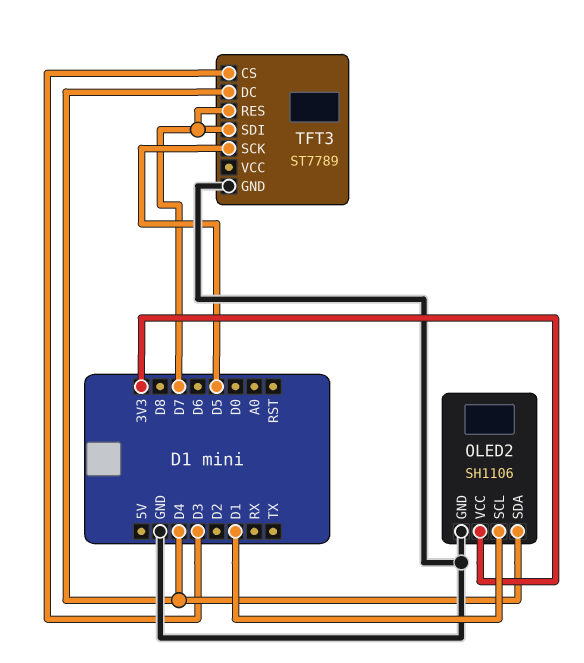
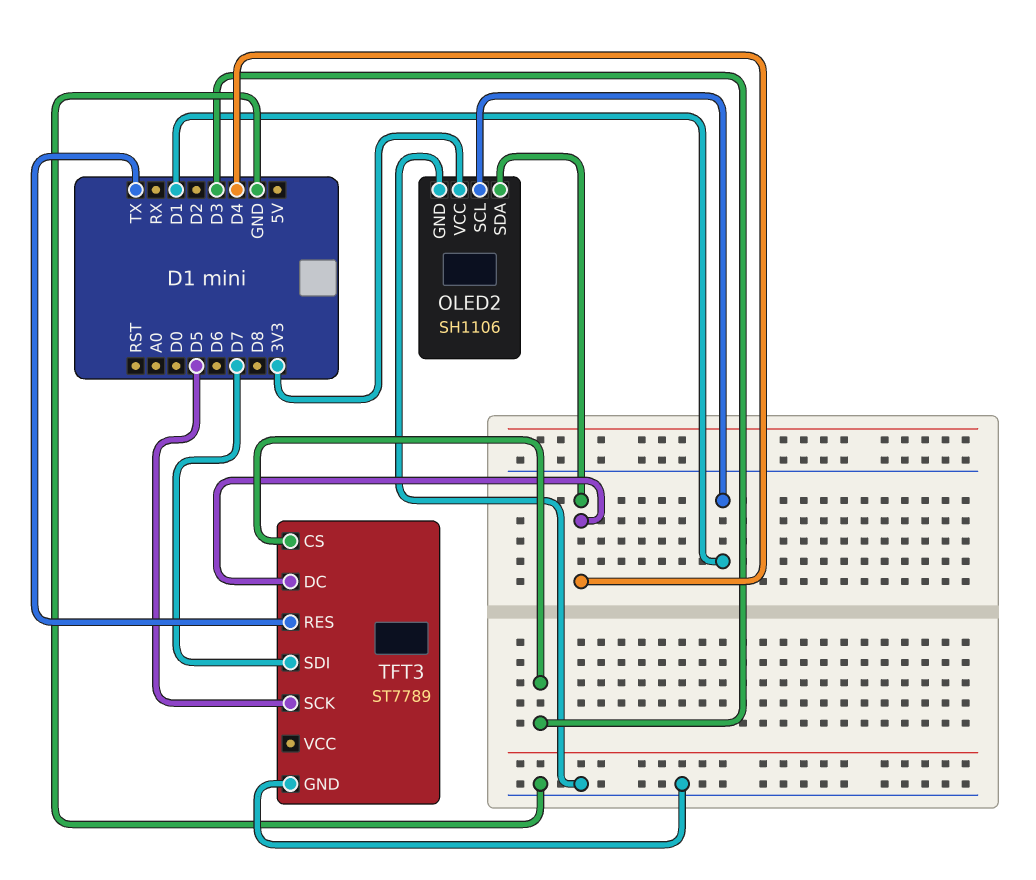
TFT3 pin RES: D7 -> TX

